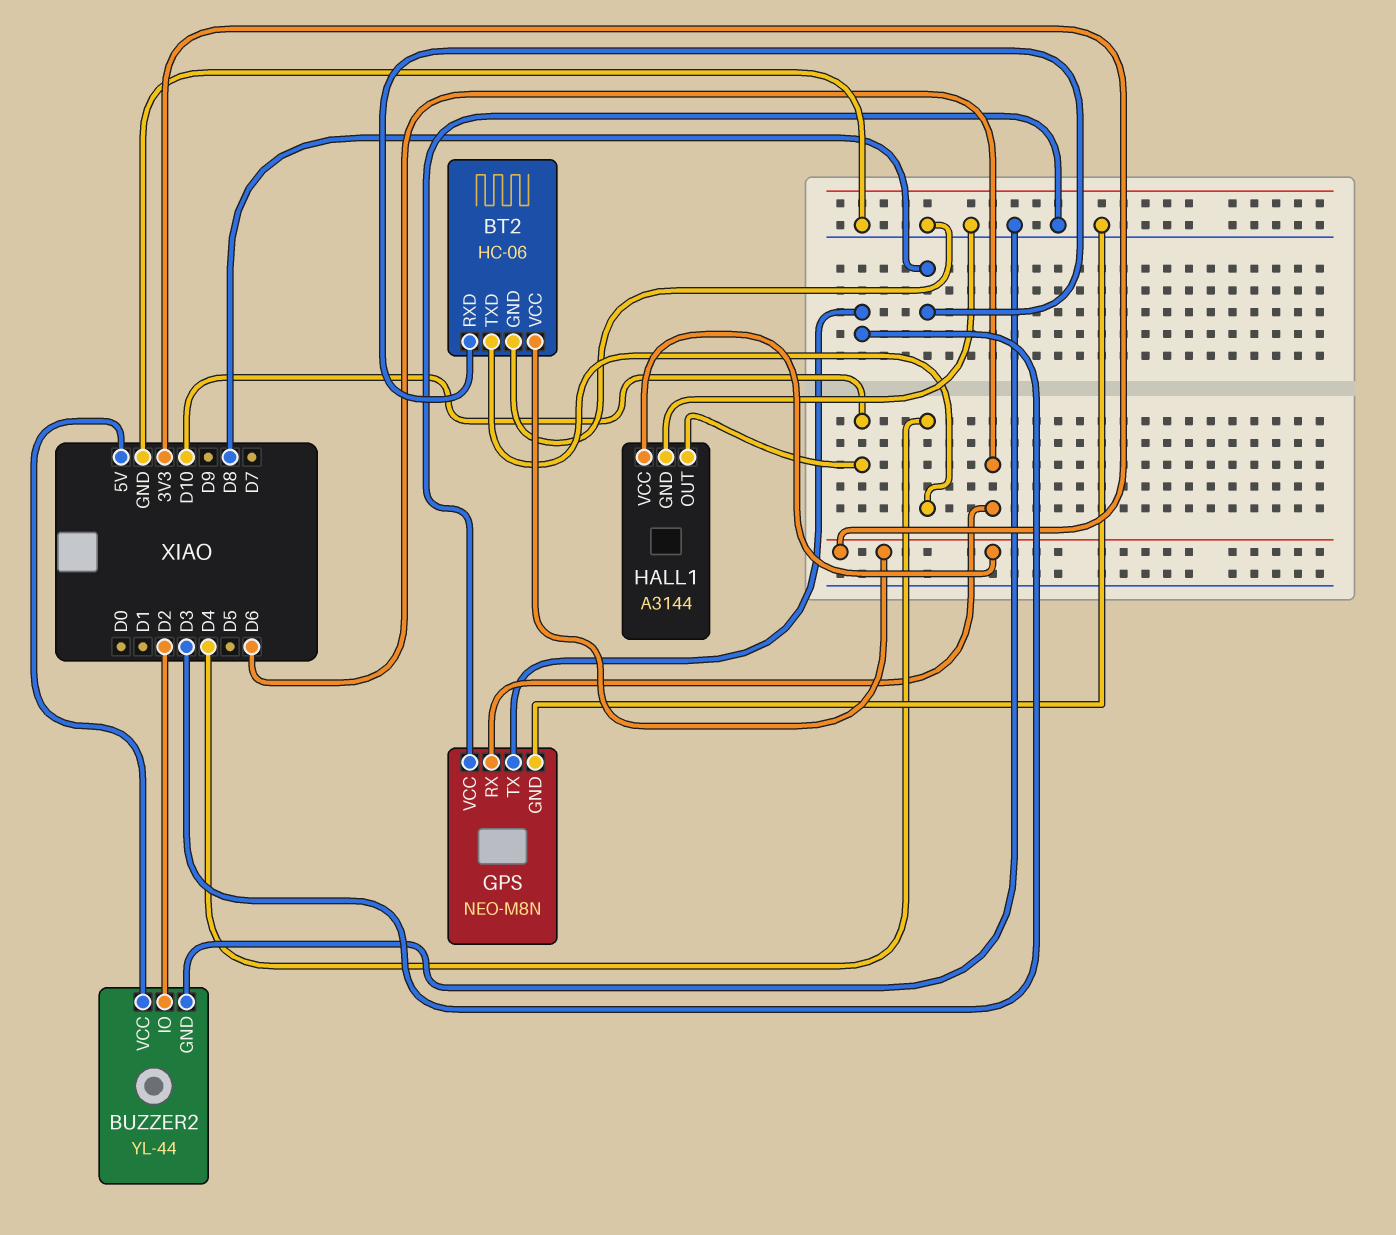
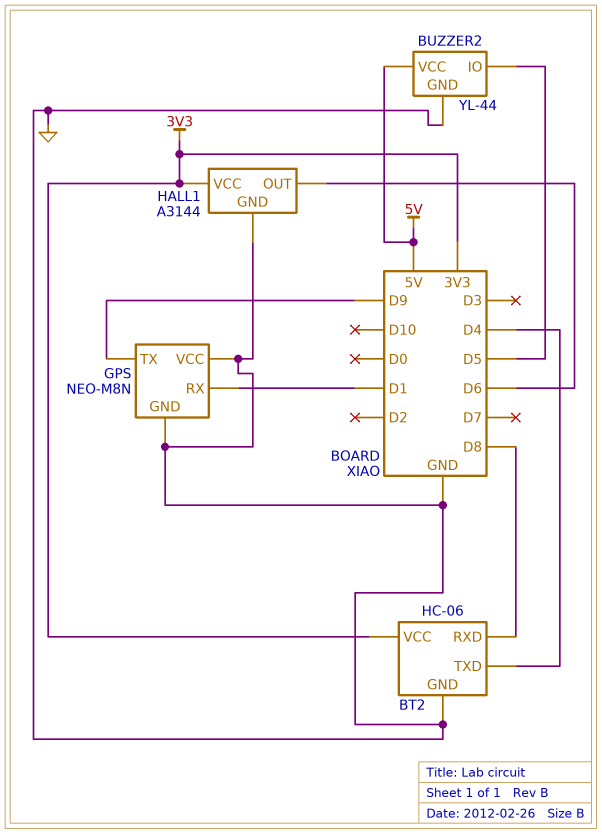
BUZZER2 pin IO: D2 -> D5
GPS pin RX: D6 -> D1
GPS pin TX: D3 -> D9
HALL1 pin OUT: D10 -> D6

